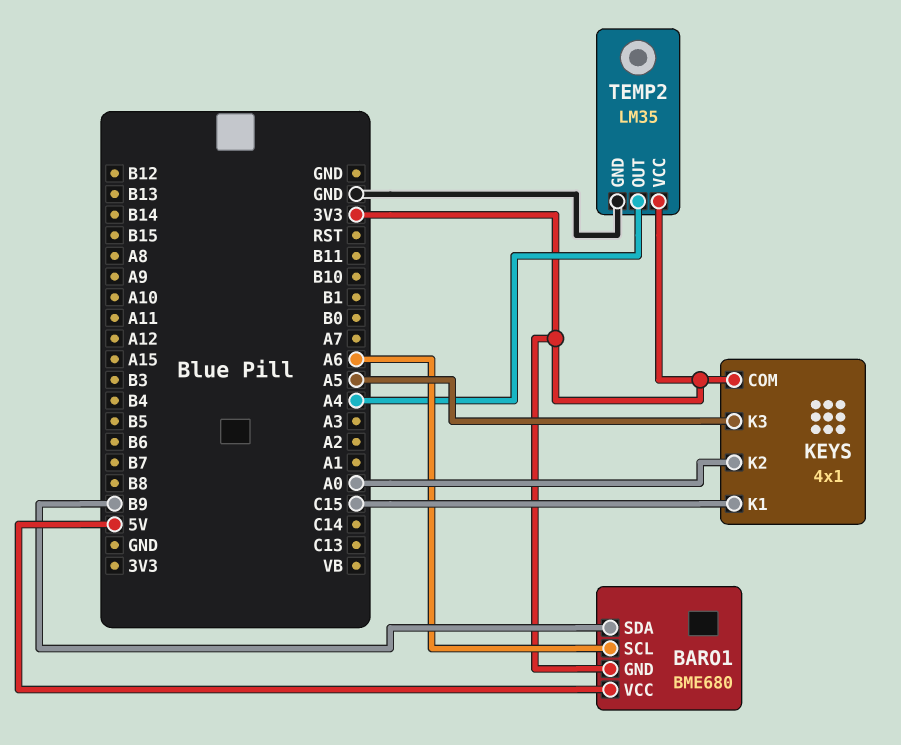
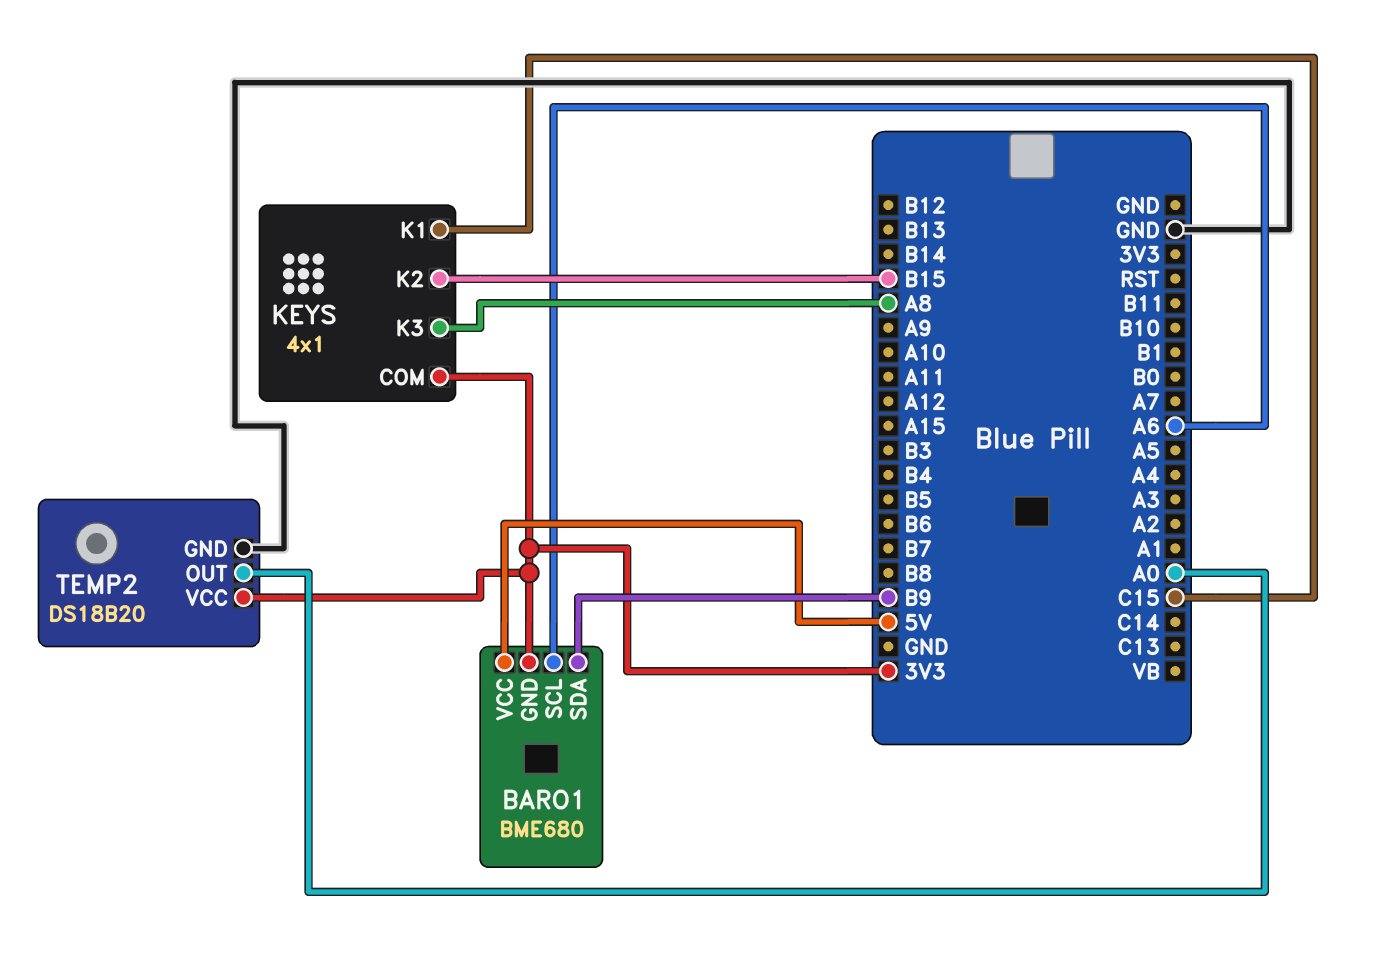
KEYS pin K2: A0 -> B15
KEYS pin K3: A5 -> A8
TEMP2: LM35 -> DS18B20
TEMP2 pin OUT: A4 -> A0

